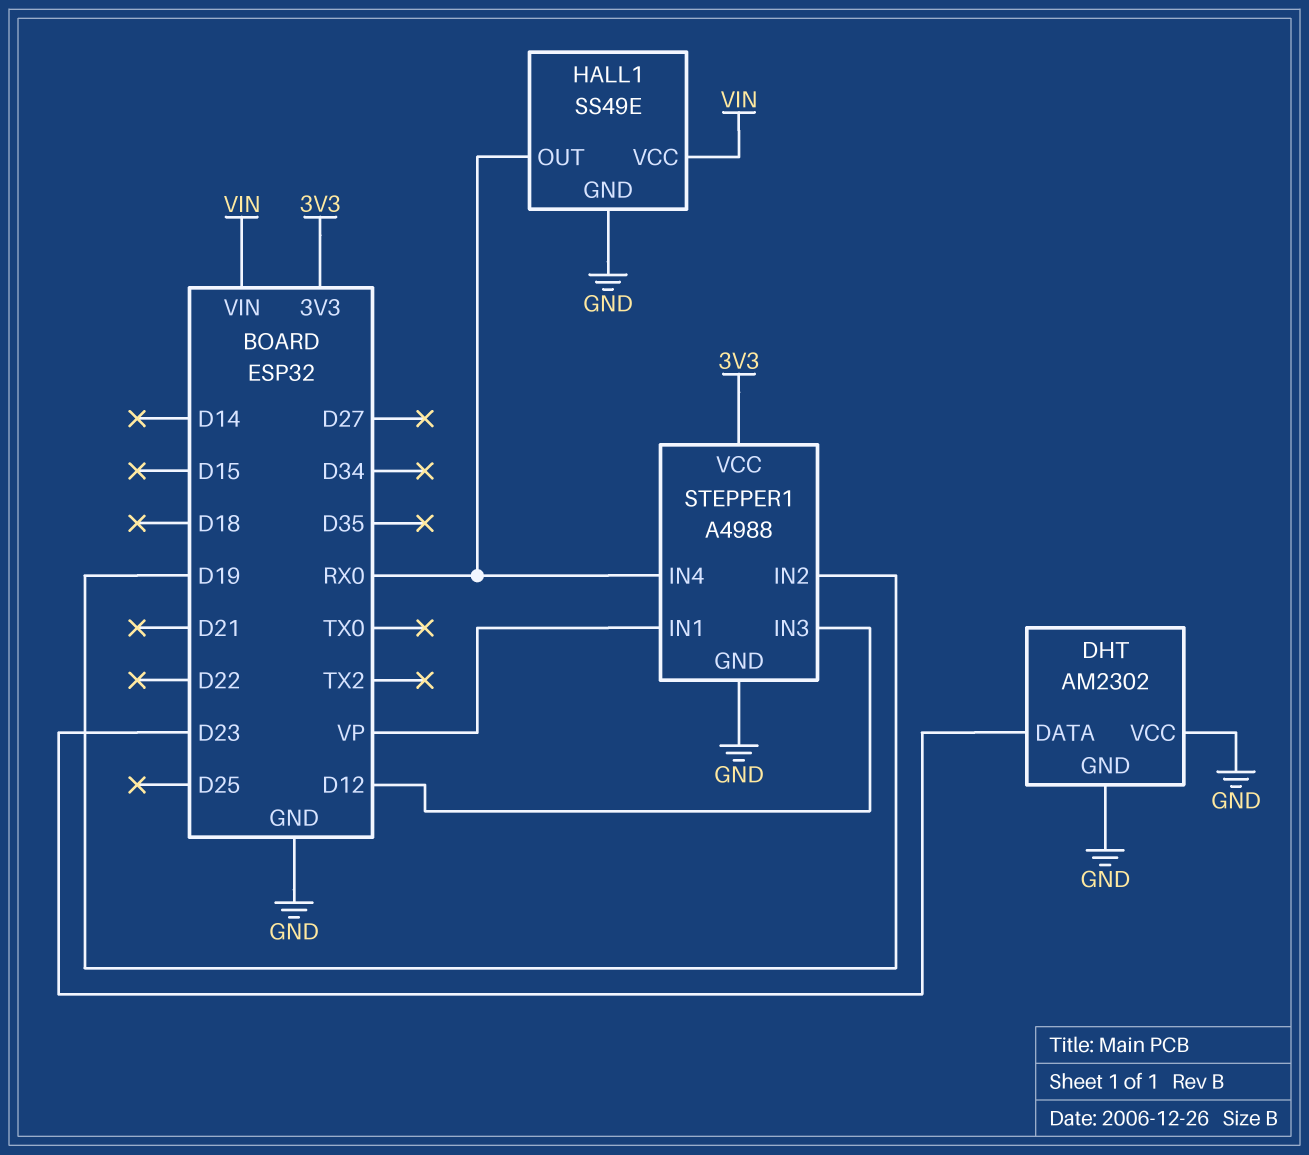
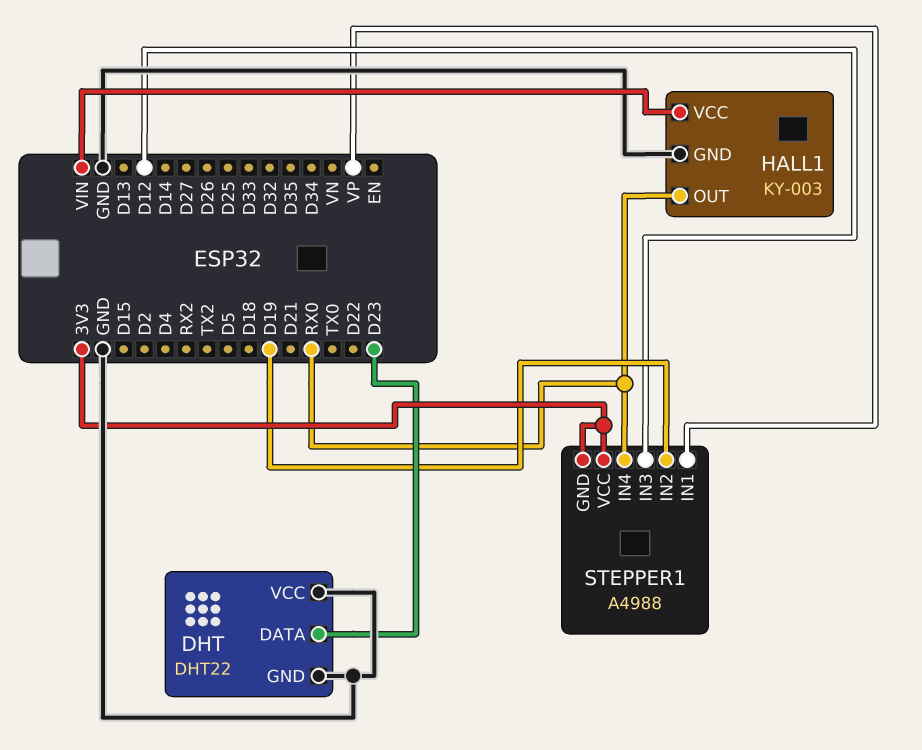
DHT: AM2302 -> DHT22
HALL1: SS49E -> KY-003
STEPPER1 pin GND: GND -> 3V3

